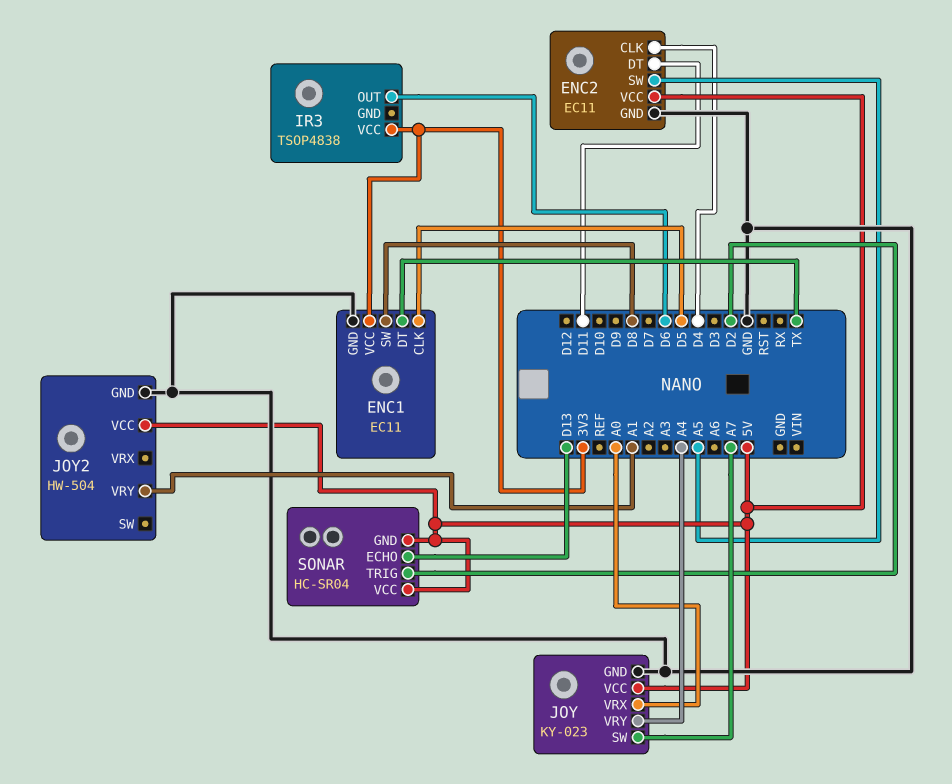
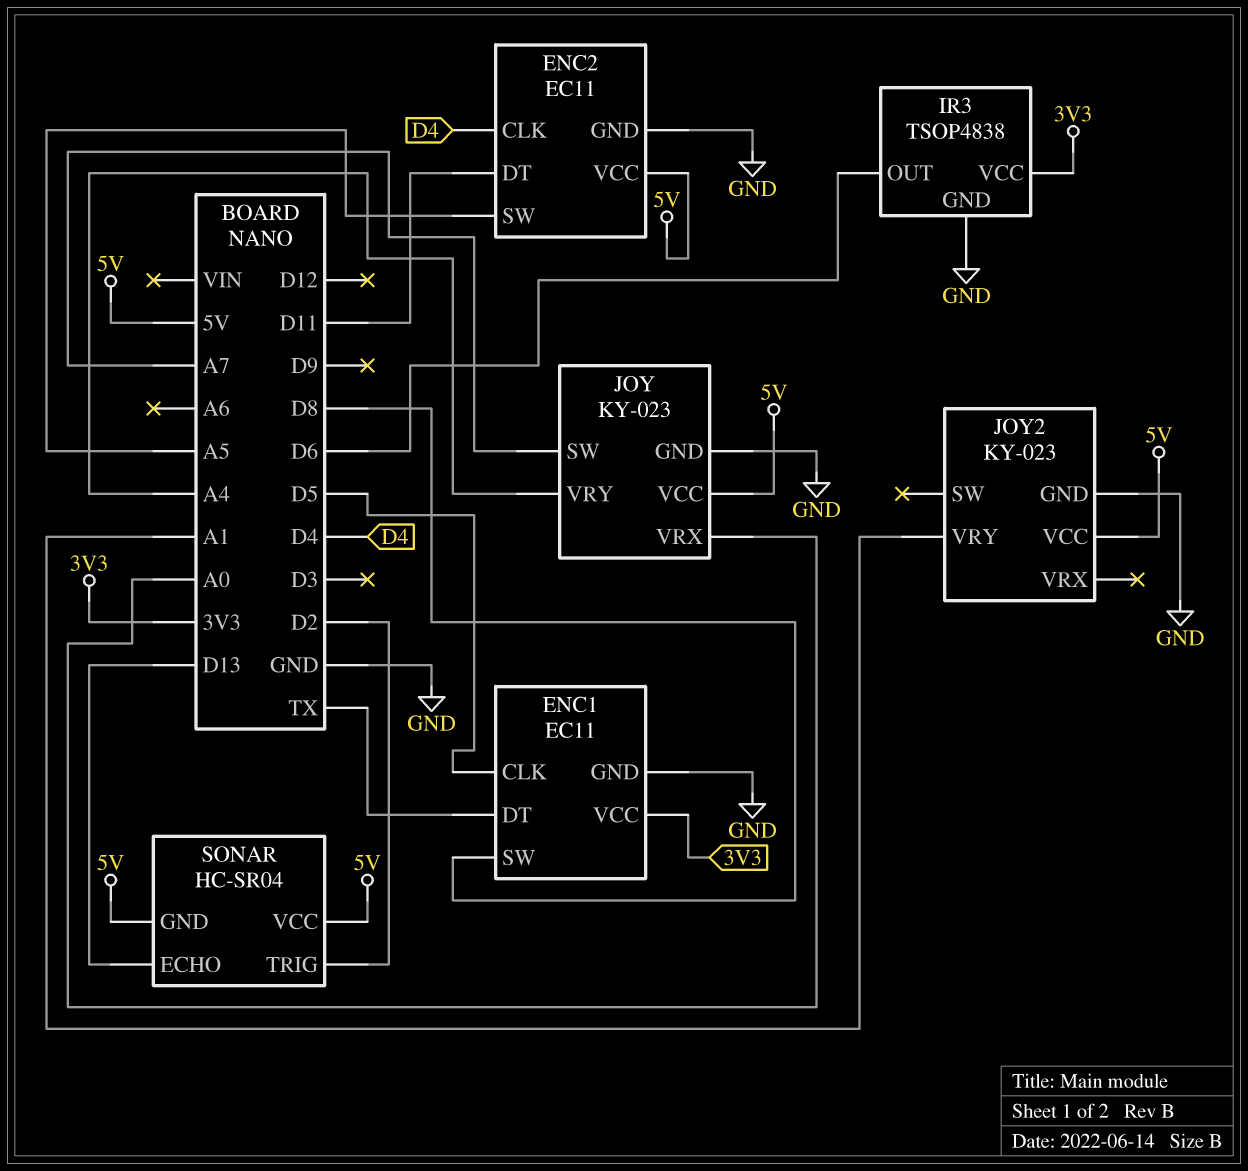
IR3 pin GND: none -> GND
JOY2: HW-504 -> KY-023

